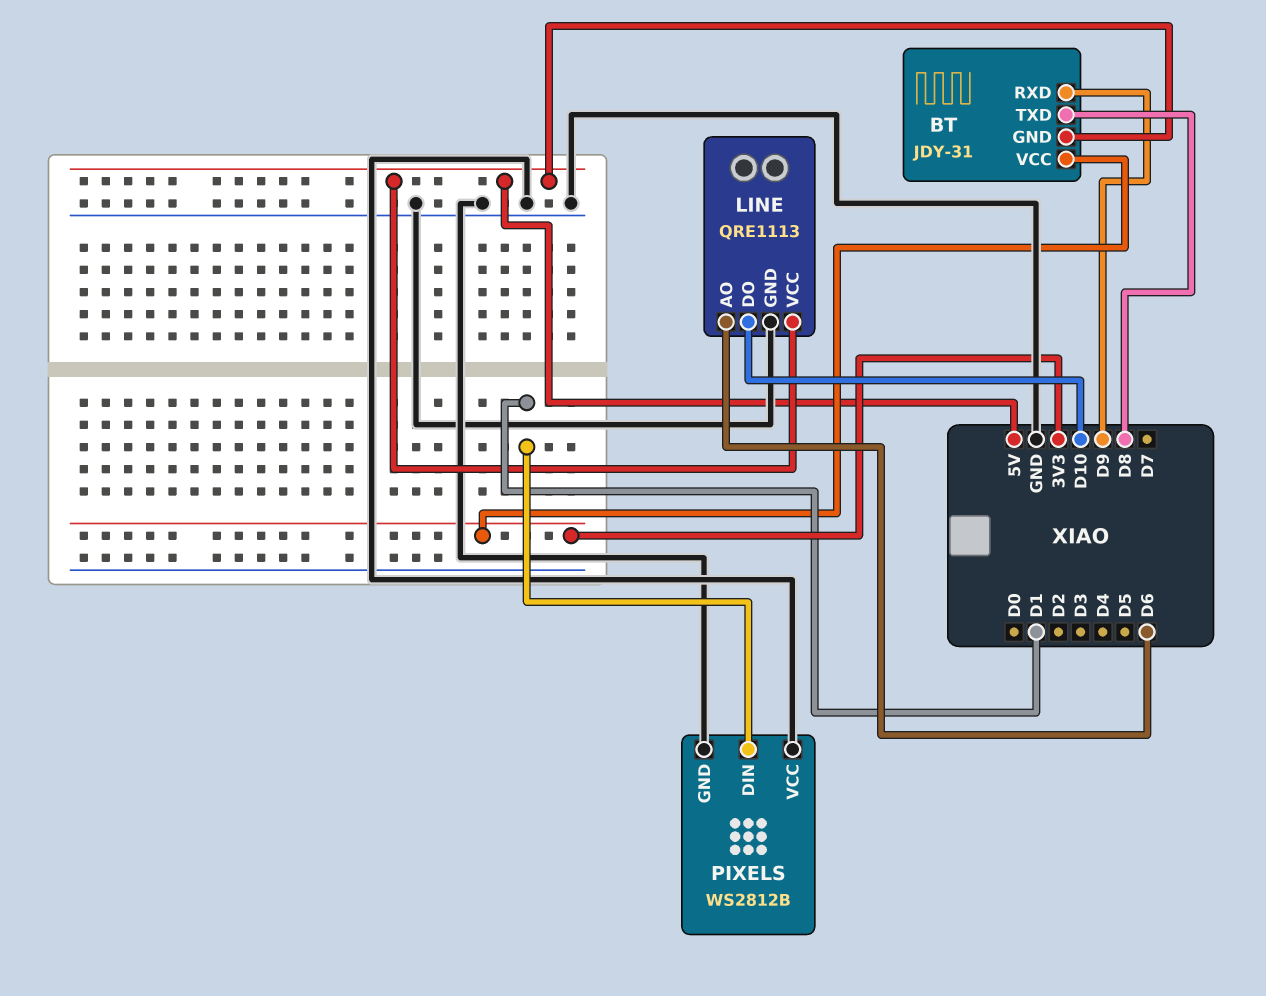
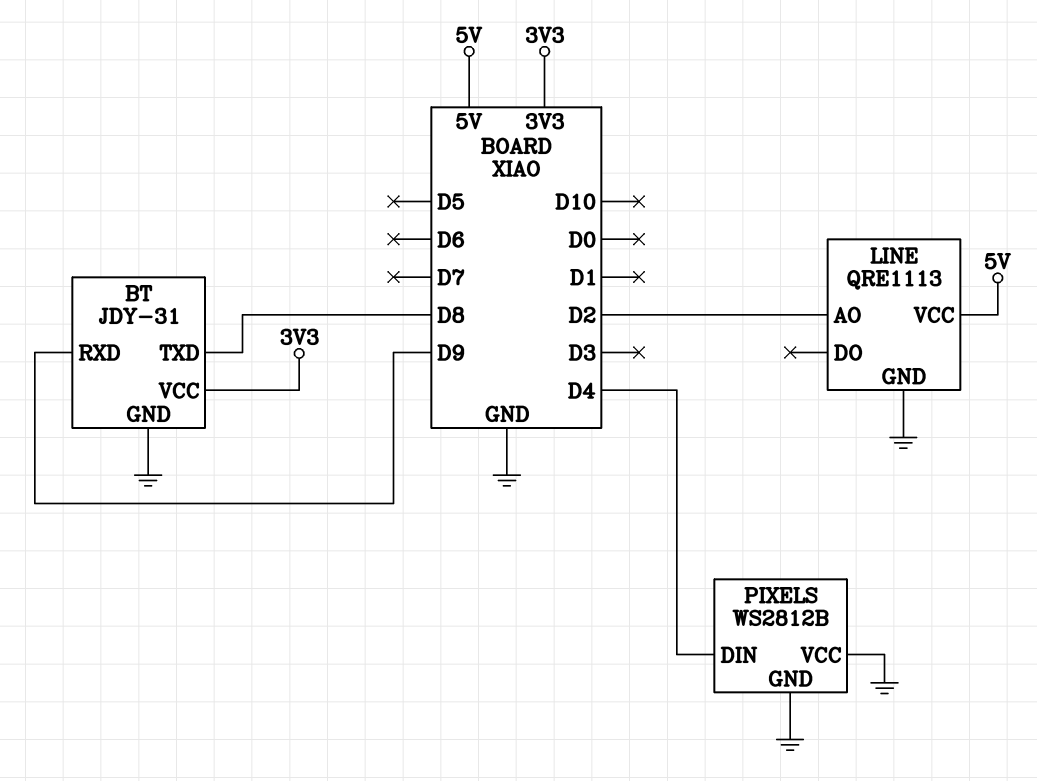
BT pin GND: 5V -> GND
LINE pin AO: D6 -> D2
LINE pin DO: D10 -> none
PIXELS pin DIN: D1 -> D4

